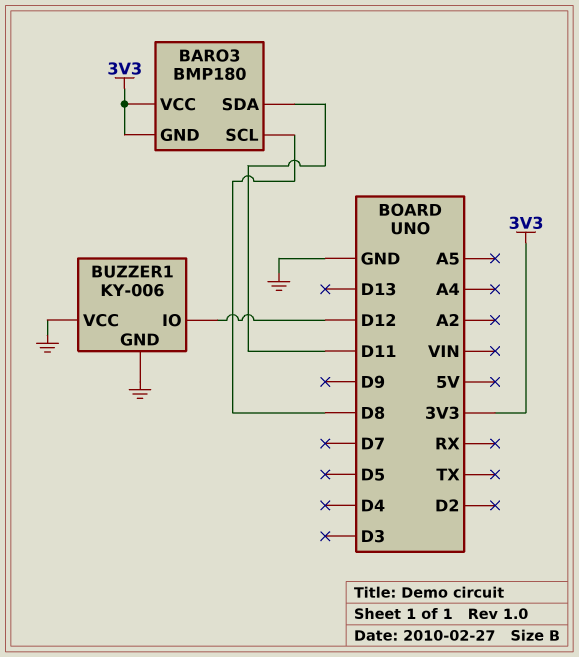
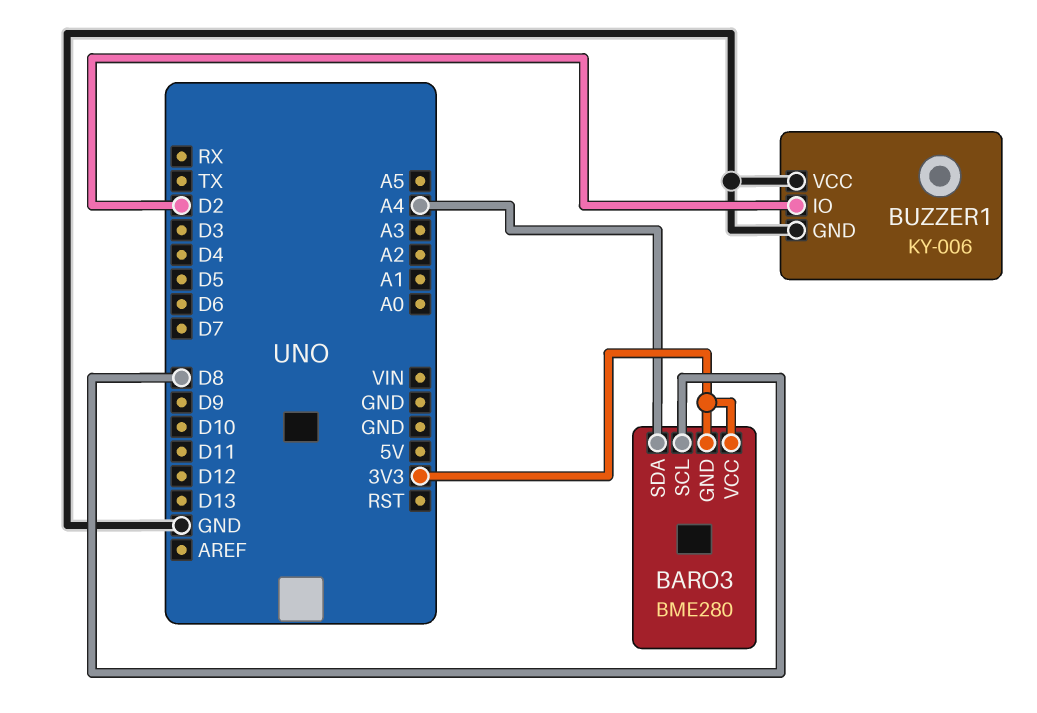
BARO3: BMP180 -> BME280
BARO3 pin SDA: D11 -> A4
BUZZER1 pin IO: D12 -> D2

